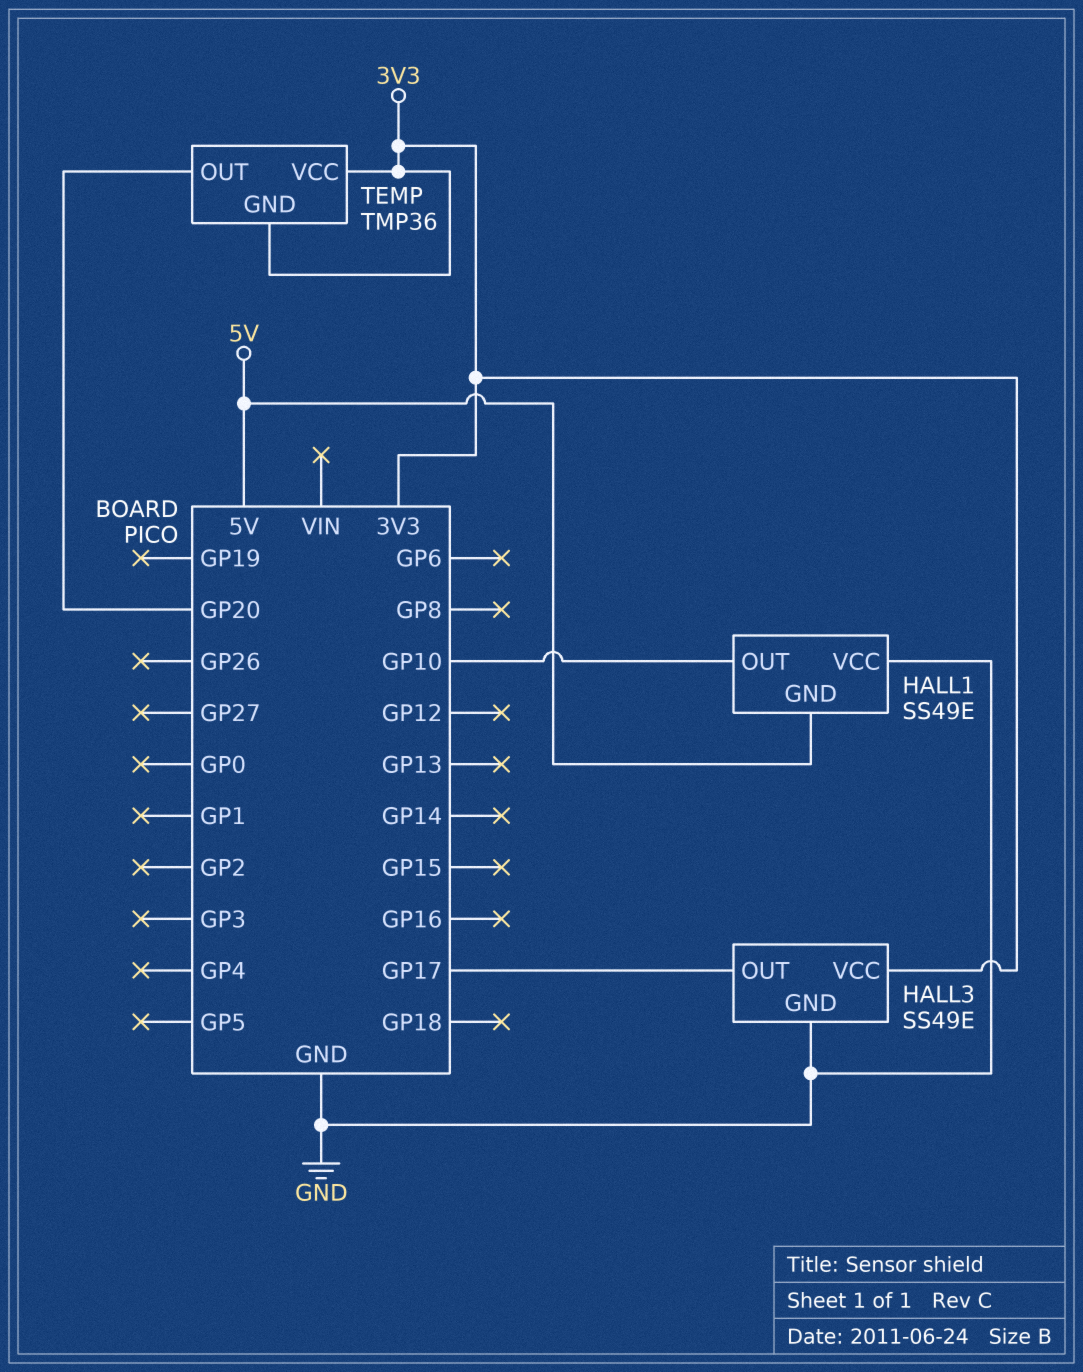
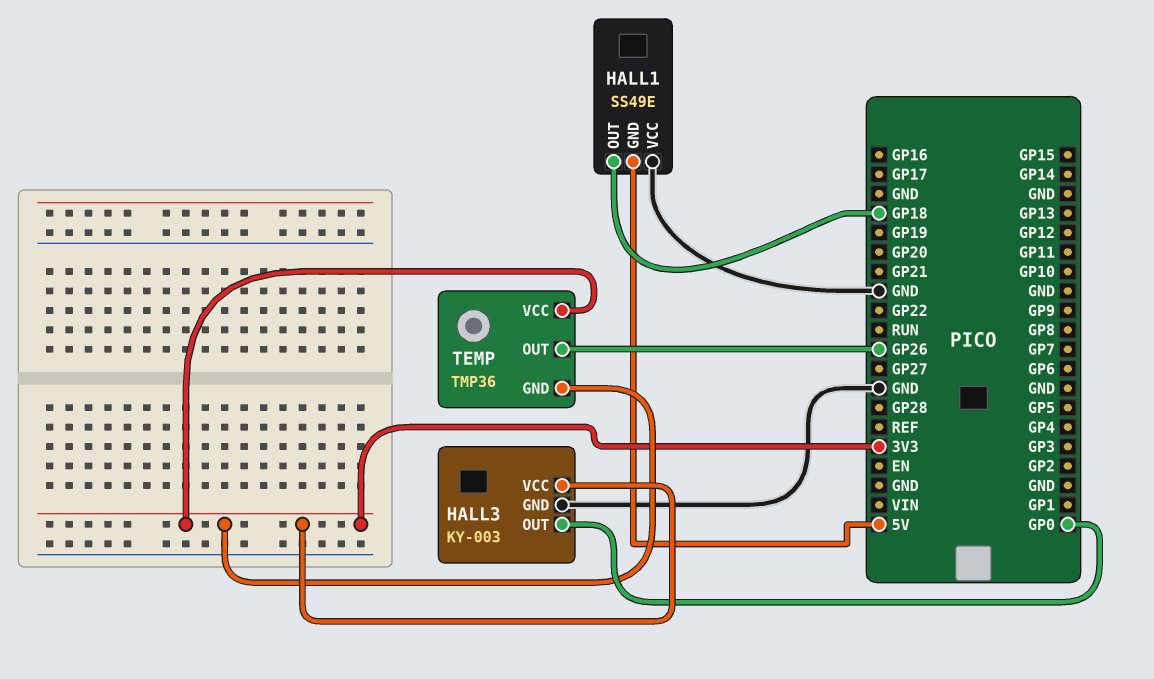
HALL1 pin OUT: GP10 -> GP18
HALL3: SS49E -> KY-003
HALL3 pin OUT: GP17 -> GP0
TEMP pin OUT: GP20 -> GP26

